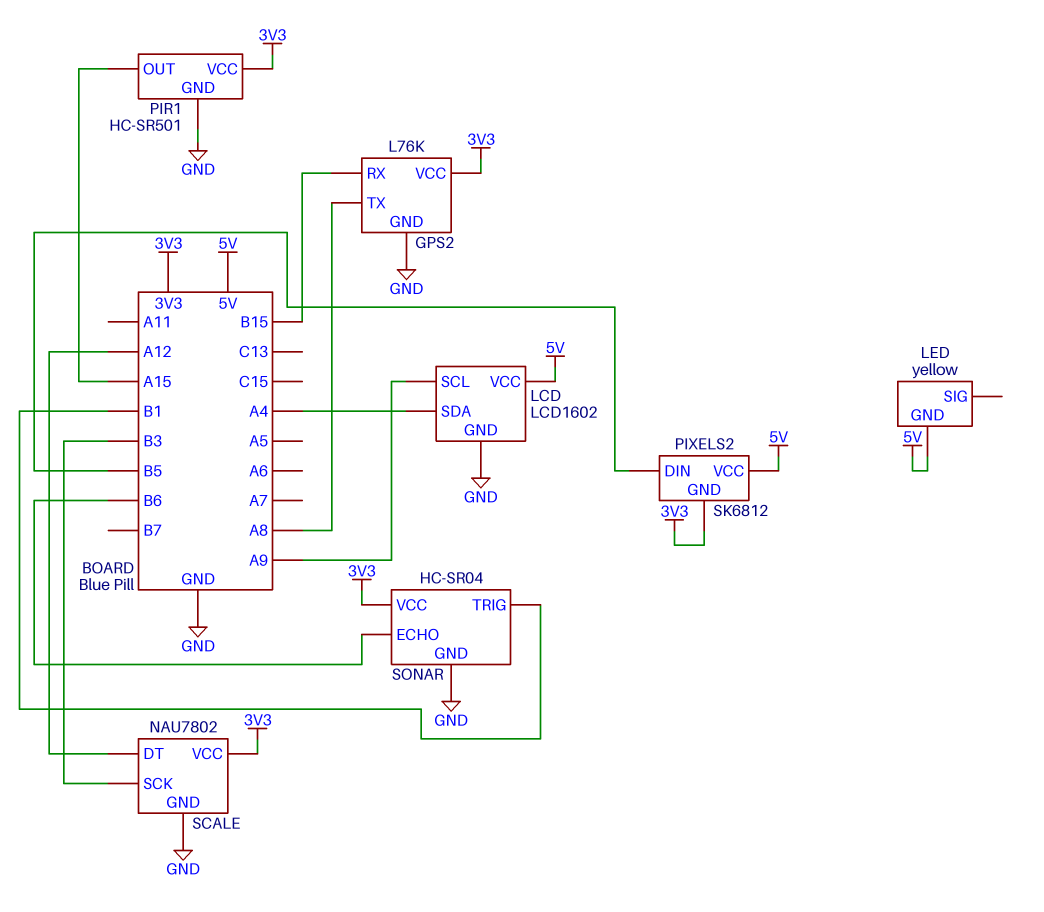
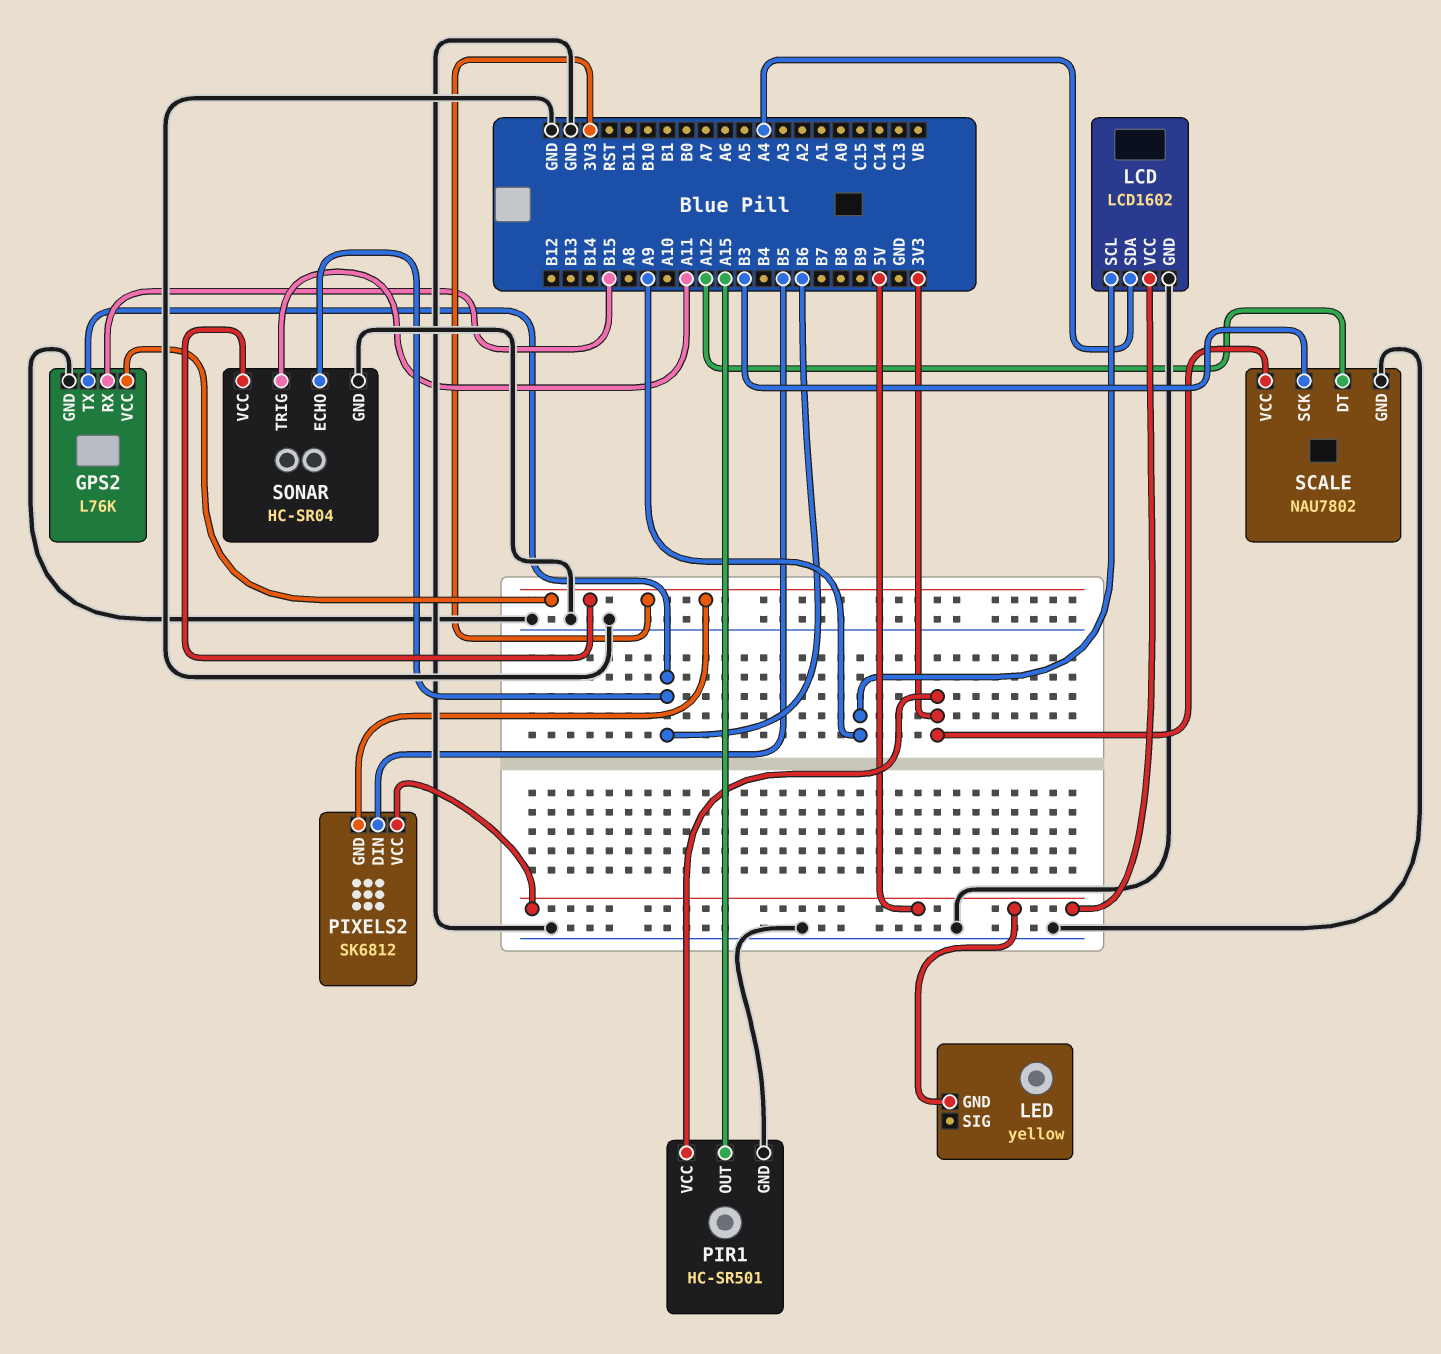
GPS2 pin TX: A8 -> B6
SONAR pin TRIG: B1 -> A11

